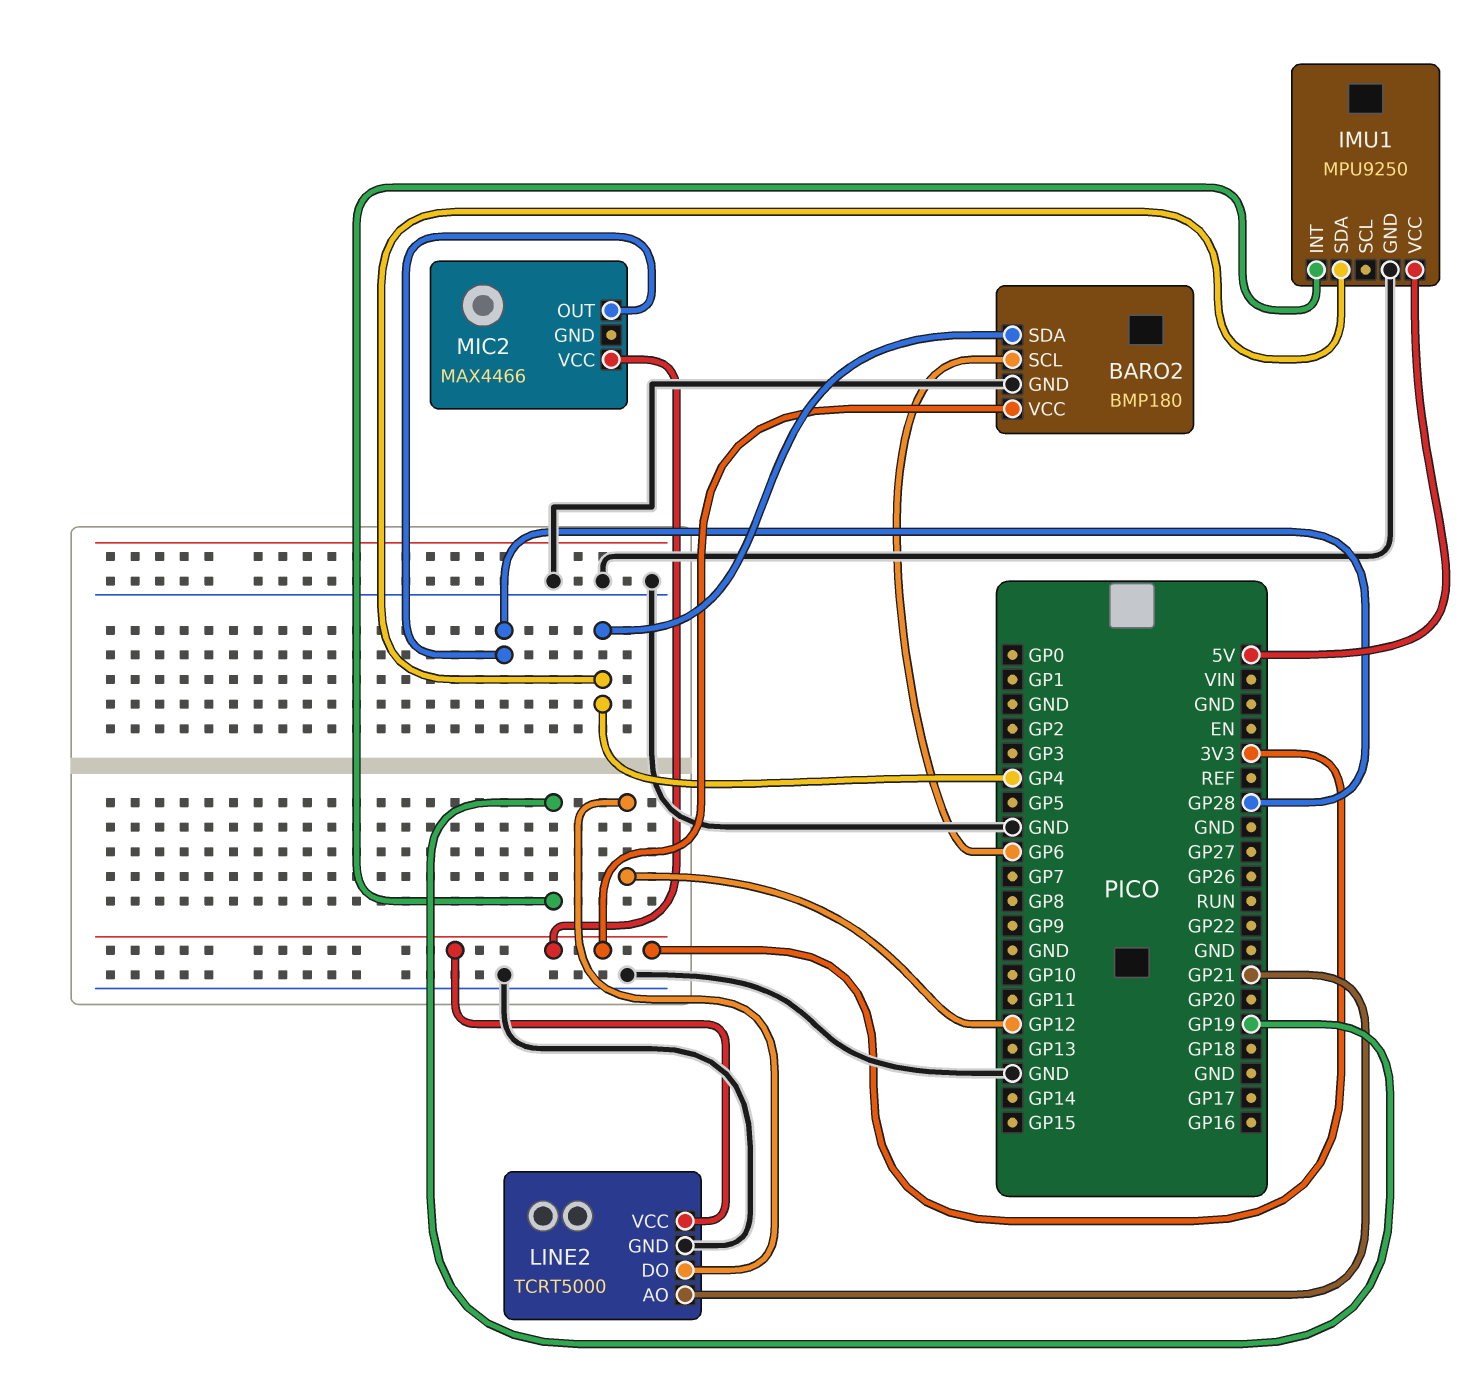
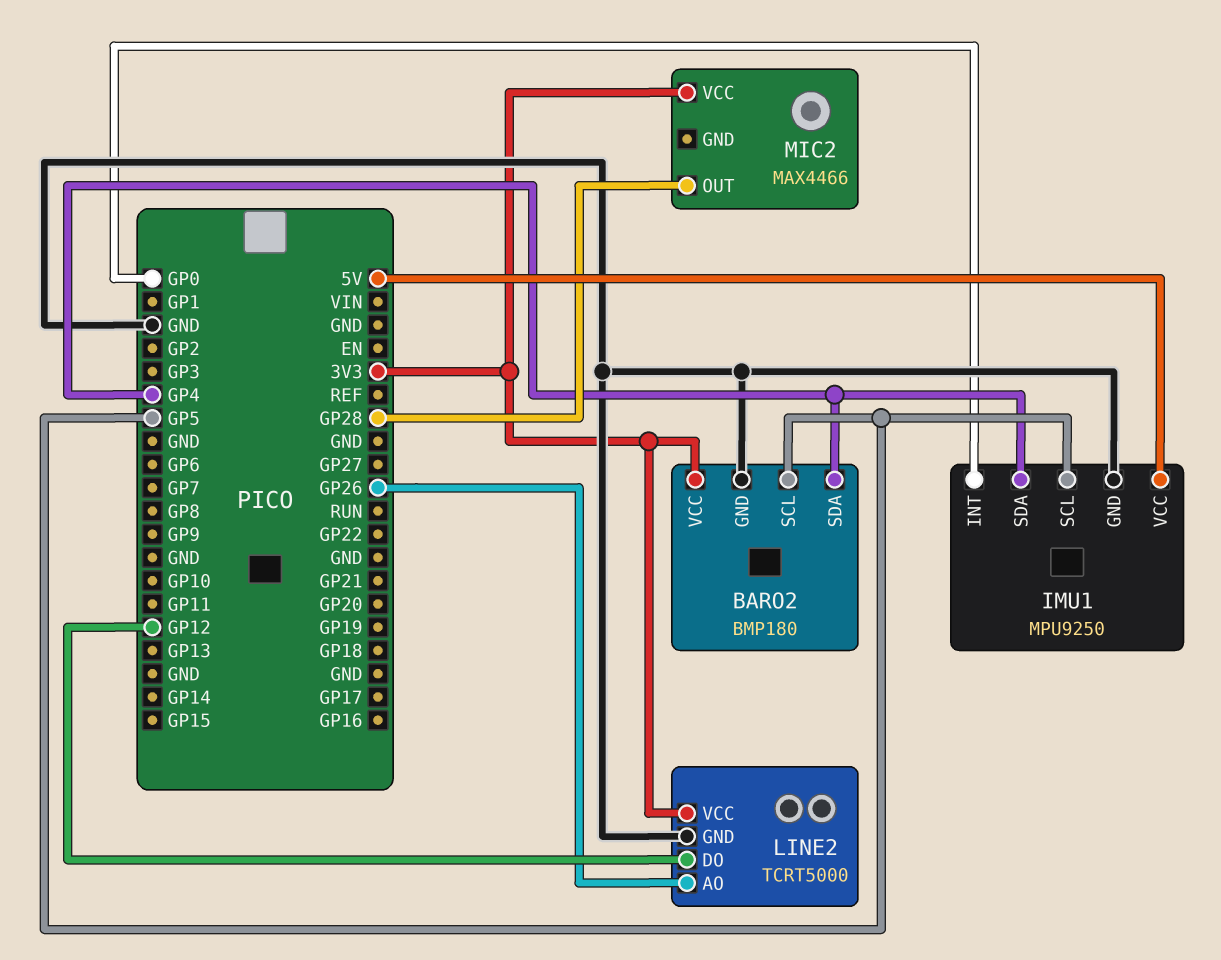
BARO2 pin SCL: GP6 -> GP5
IMU1 pin INT: GP19 -> GP0
IMU1 pin SCL: none -> GP5
LINE2 pin AO: GP21 -> GP26

